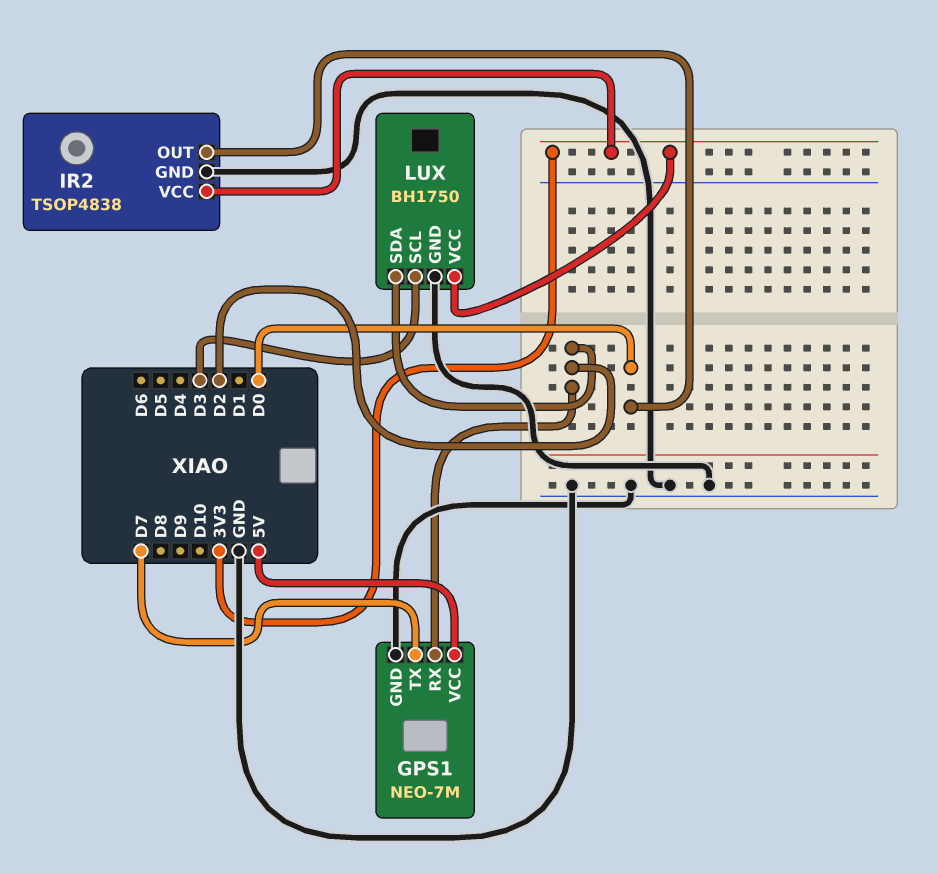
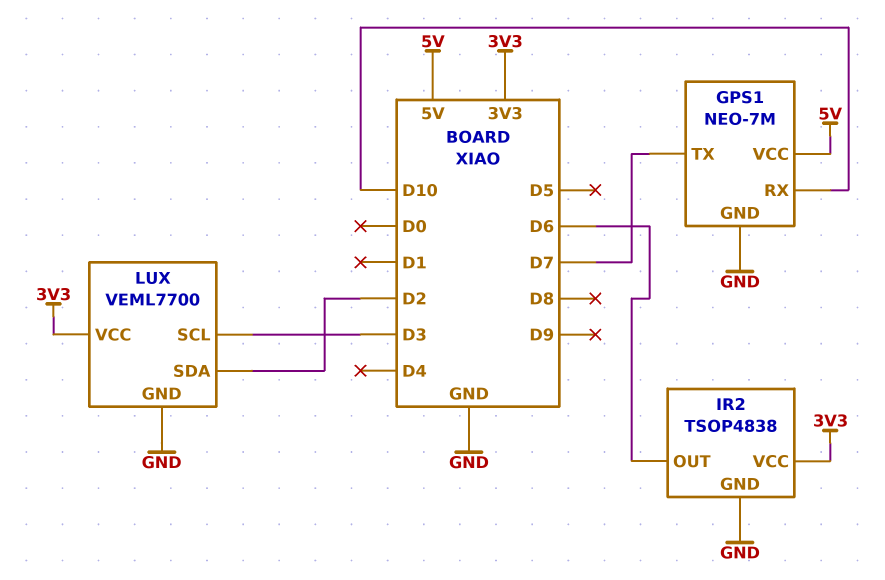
GPS1 pin RX: D2 -> D10
IR2 pin OUT: D0 -> D6
LUX: BH1750 -> VEML7700

